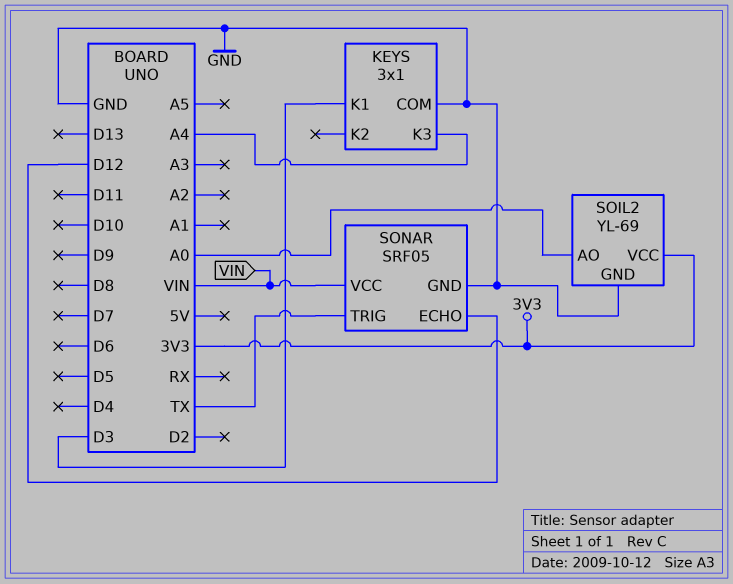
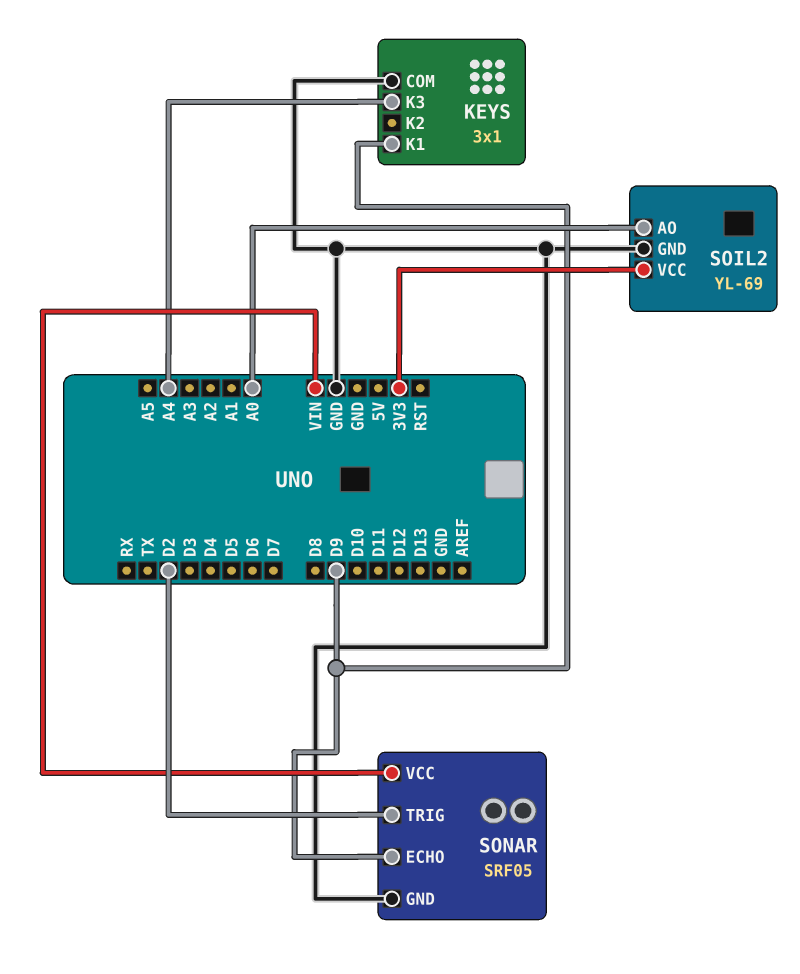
KEYS pin K1: D3 -> D9
SONAR pin ECHO: D12 -> D9
SONAR pin TRIG: TX -> D2

